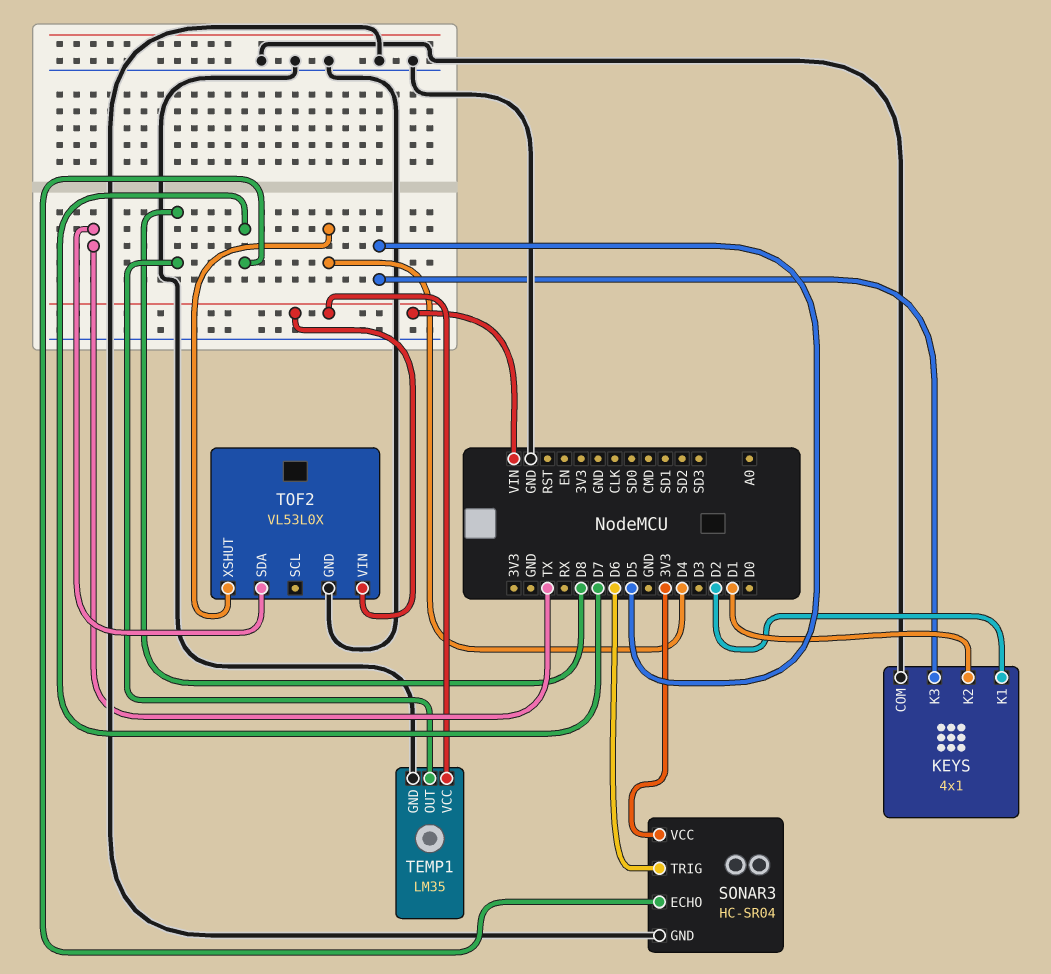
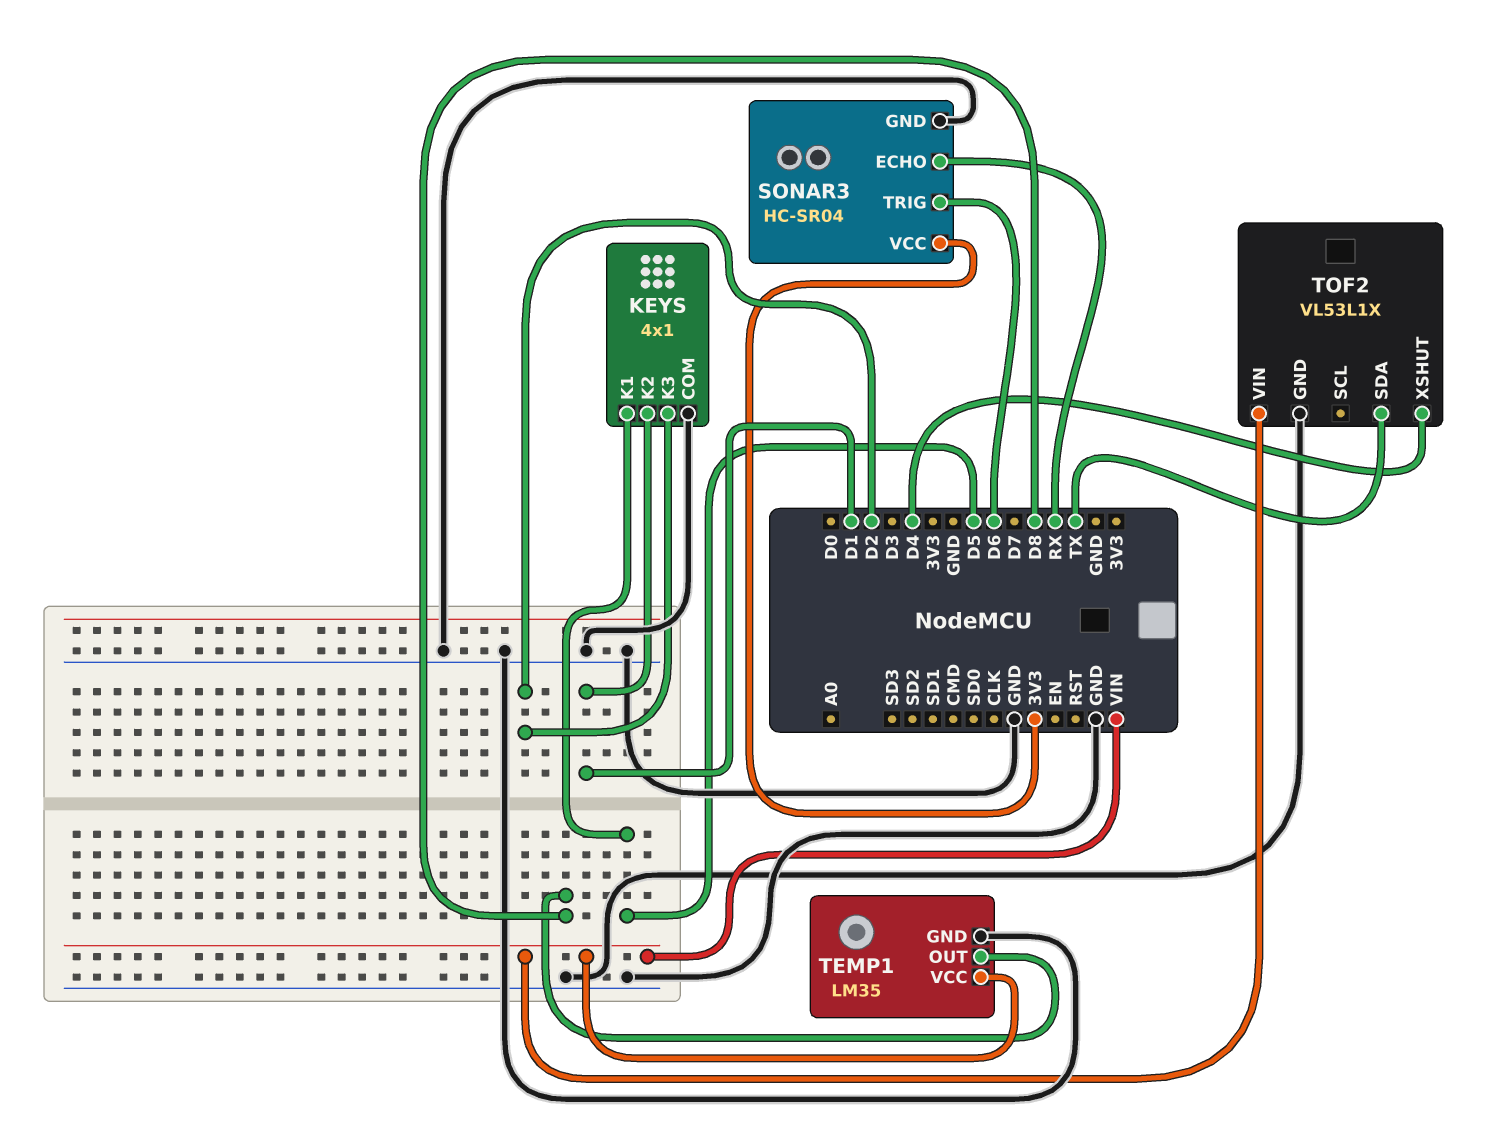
KEYS pin K1: D2 -> D5
KEYS pin K3: D5 -> D2
SONAR3 pin ECHO: D7 -> RX
TOF2: VL53L0X -> VL53L1X

